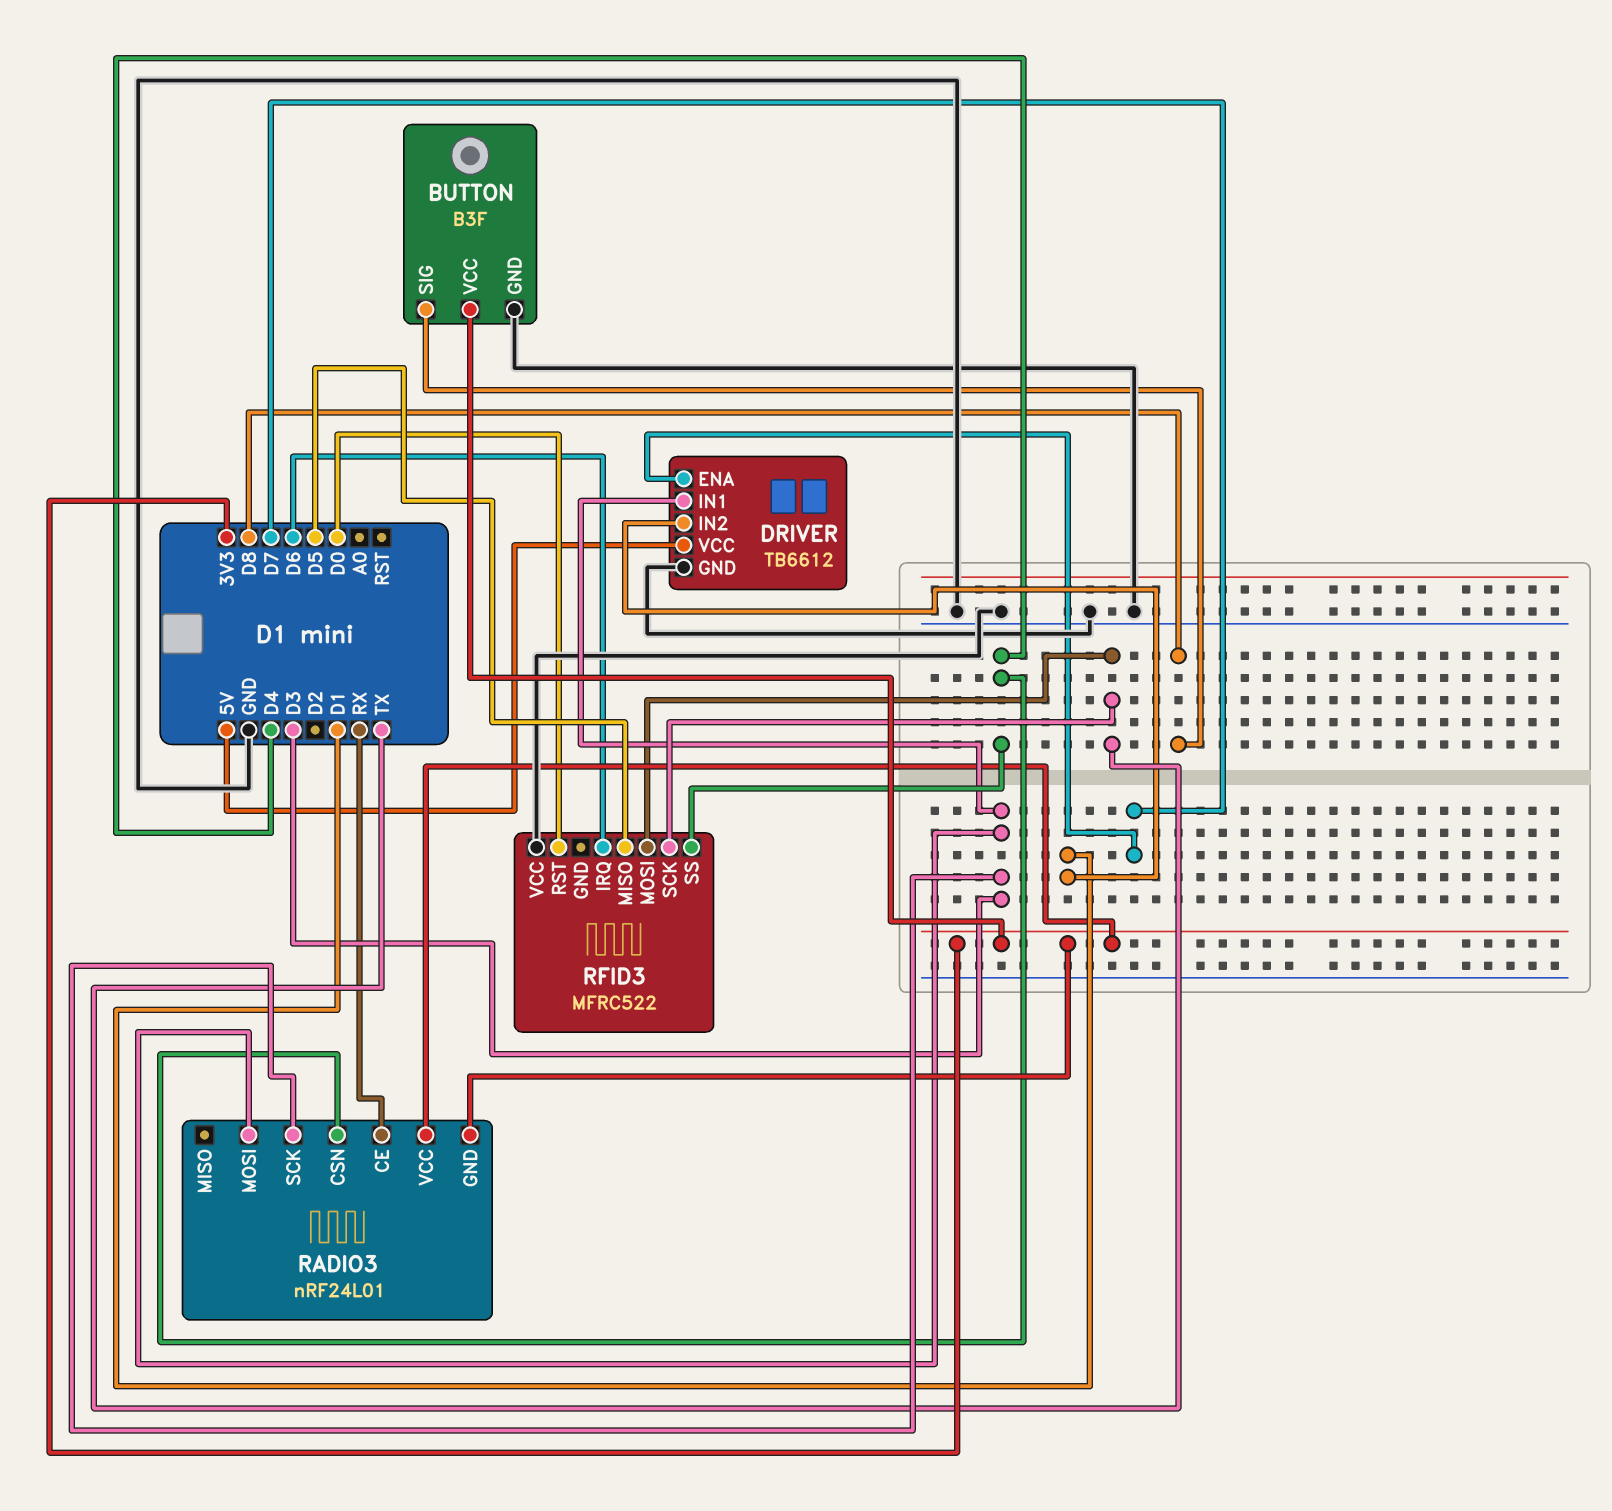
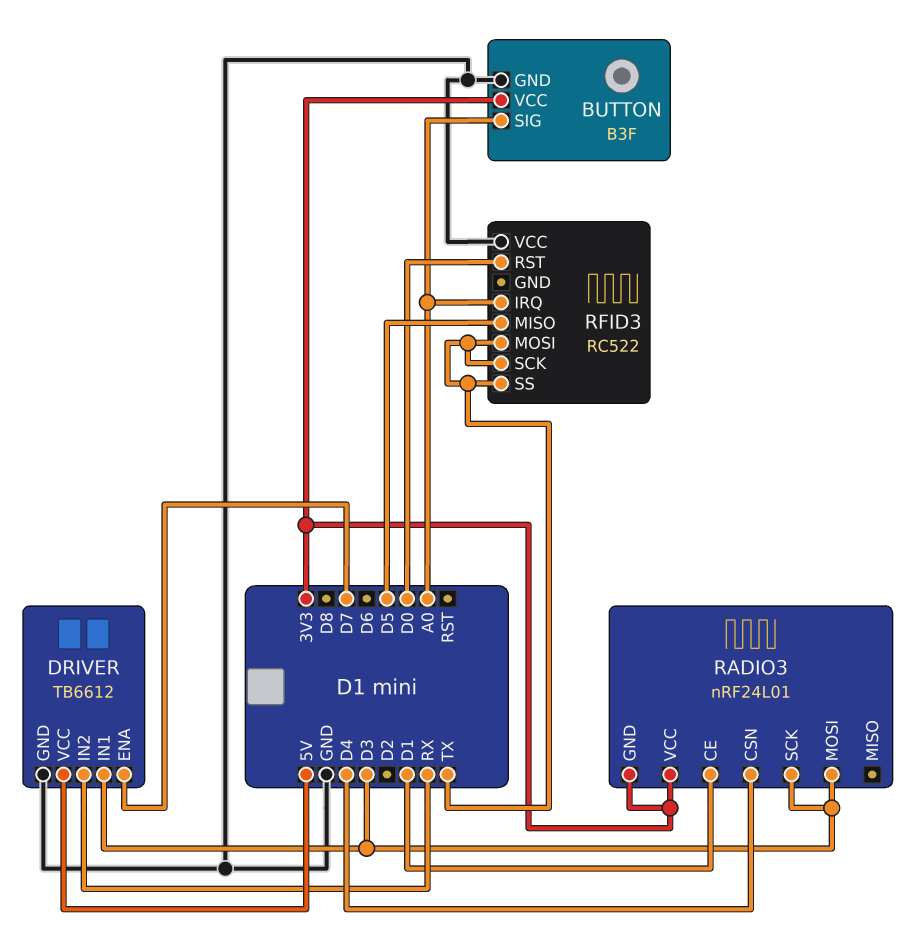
BUTTON pin SIG: D8 -> A0
DRIVER pin IN2: D1 -> RX
RADIO3 pin CE: RX -> D1
RFID3: MFRC522 -> RC522
RFID3 pin IRQ: D6 -> A0
RFID3 pin SS: D4 -> TX

